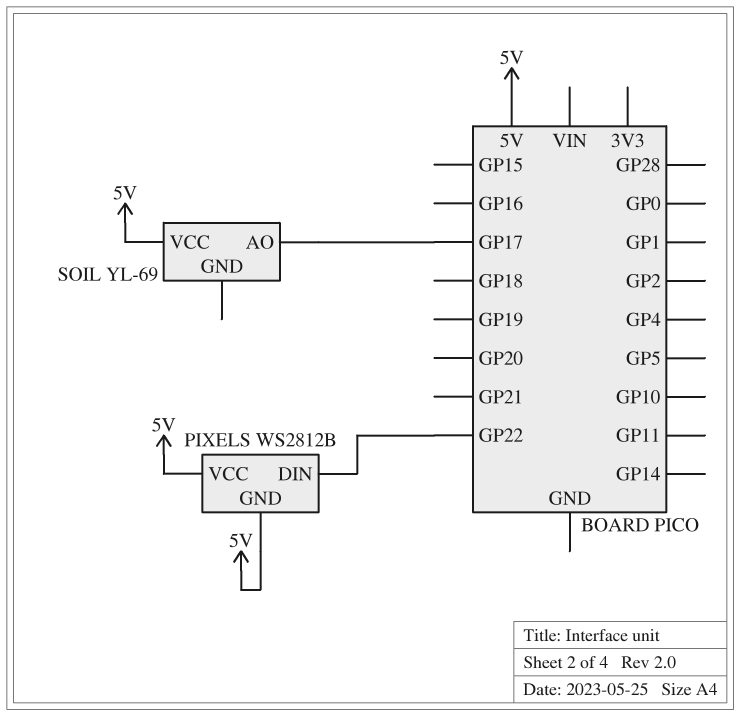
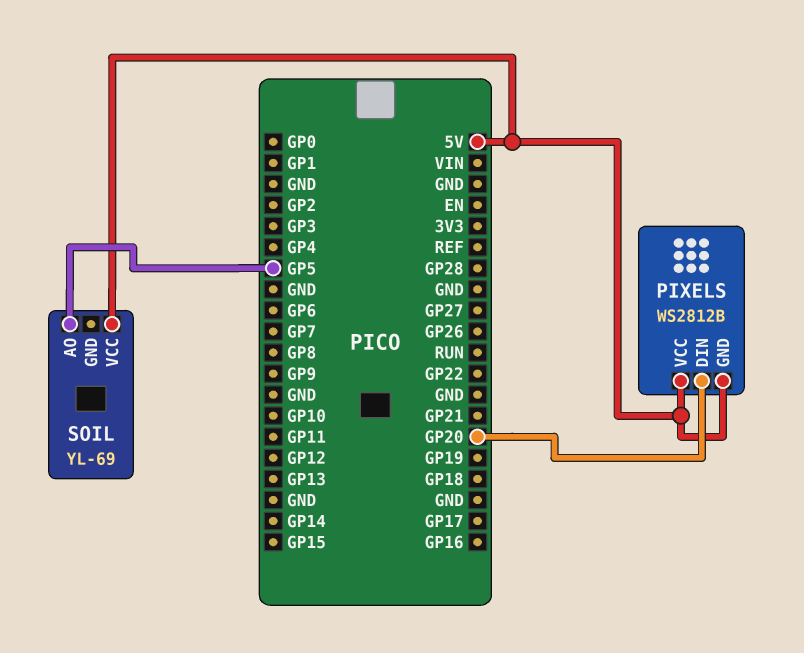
PIXELS pin DIN: GP22 -> GP20
SOIL pin AO: GP17 -> GP5

